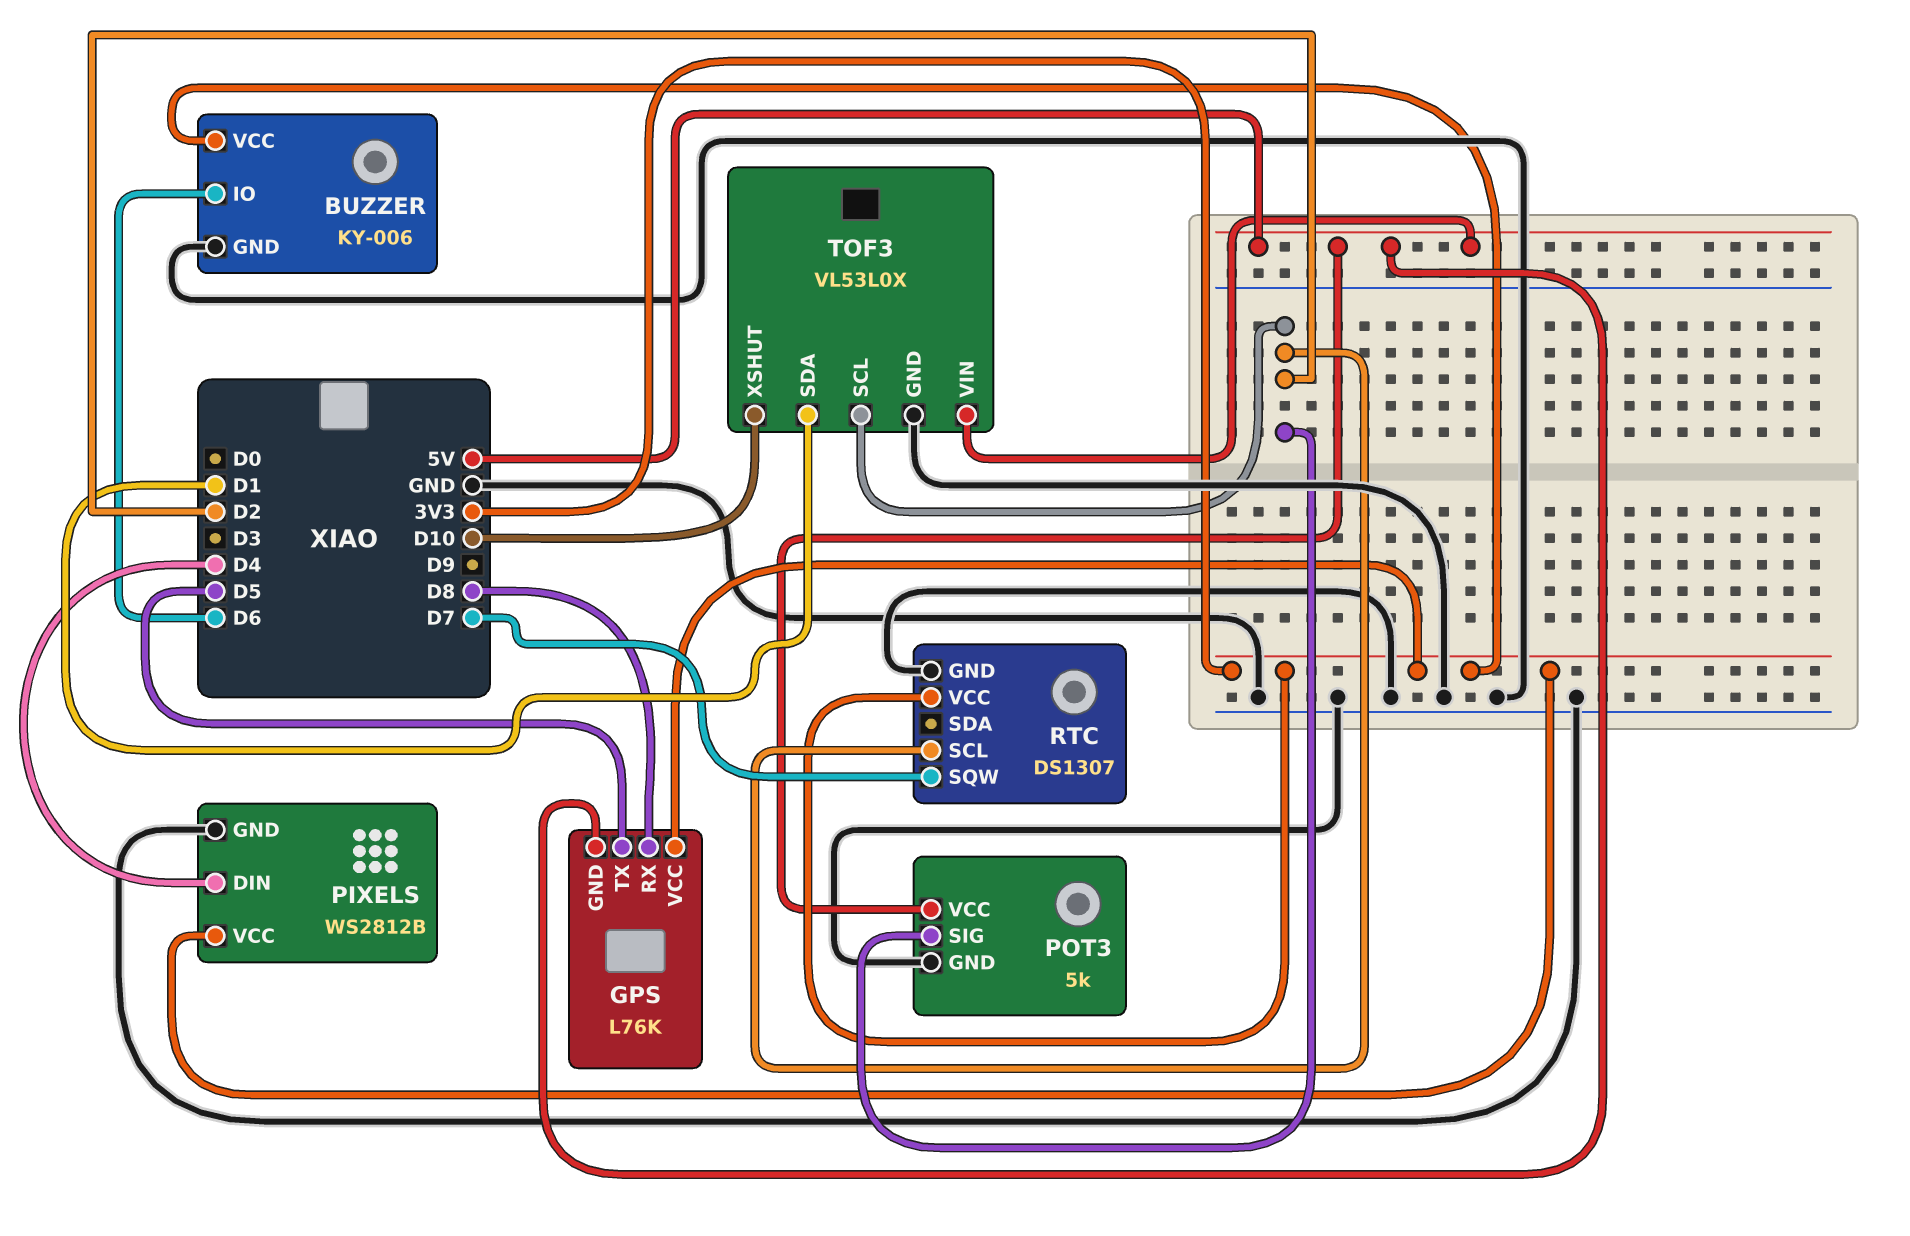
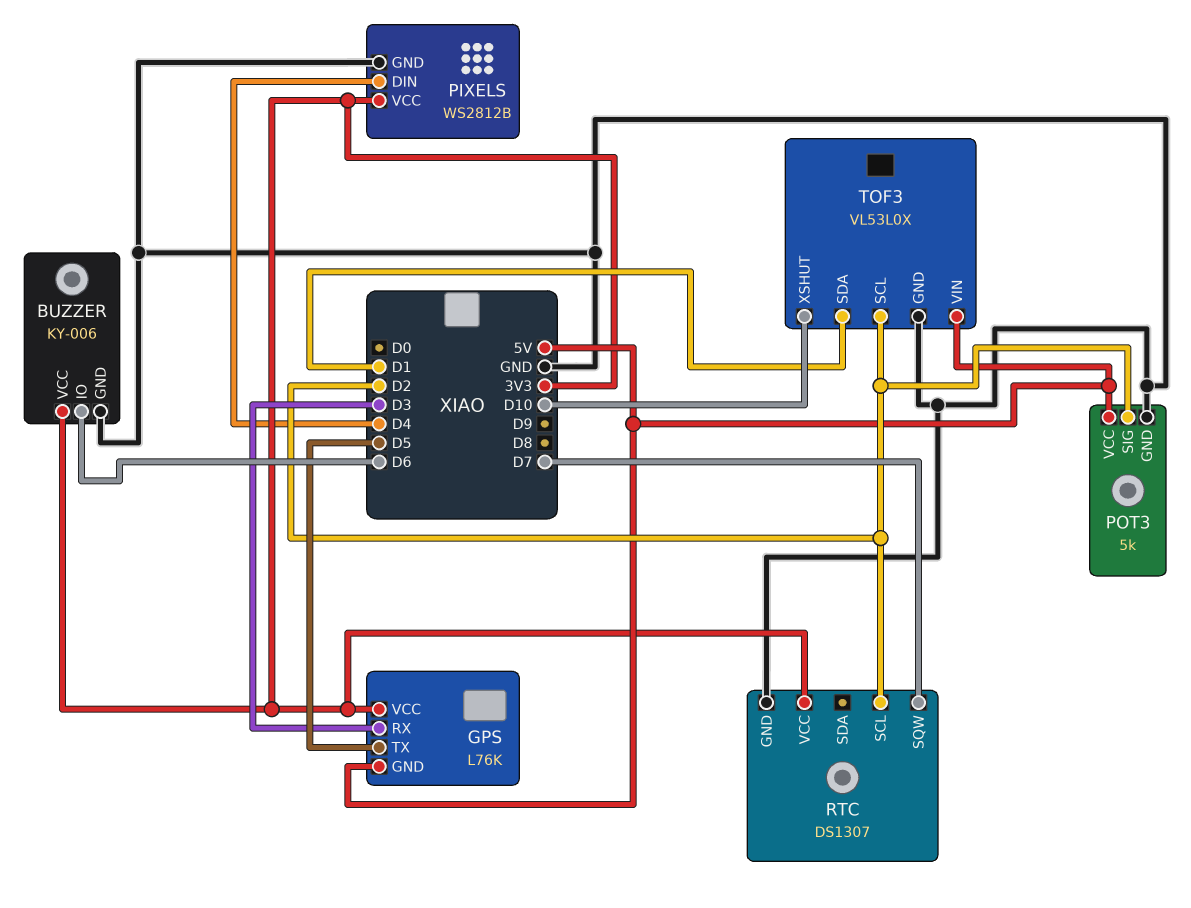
GPS pin RX: D8 -> D3

